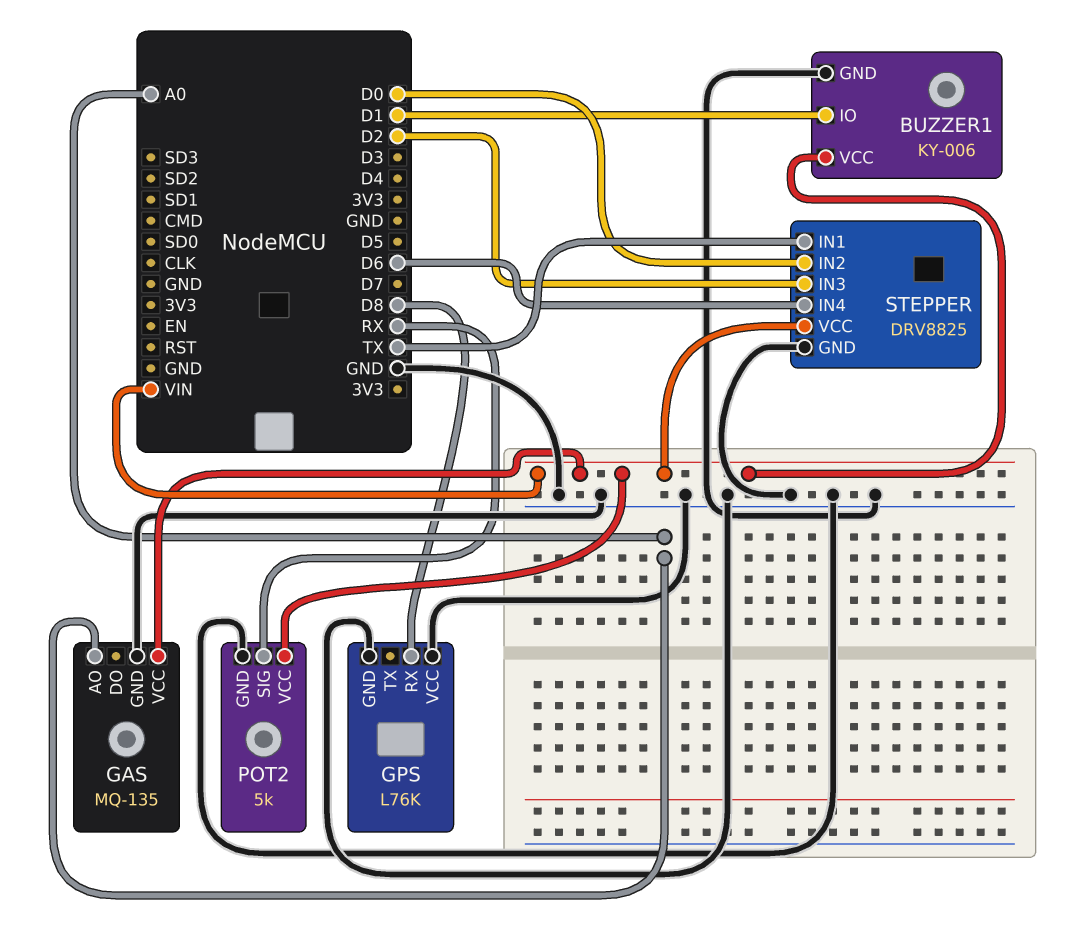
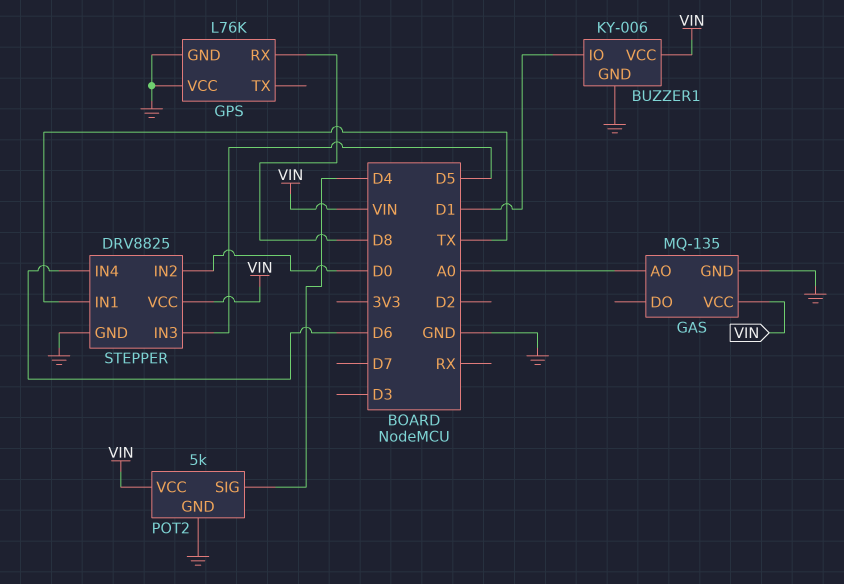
POT2 pin SIG: RX -> D4
STEPPER pin IN3: D2 -> D5

